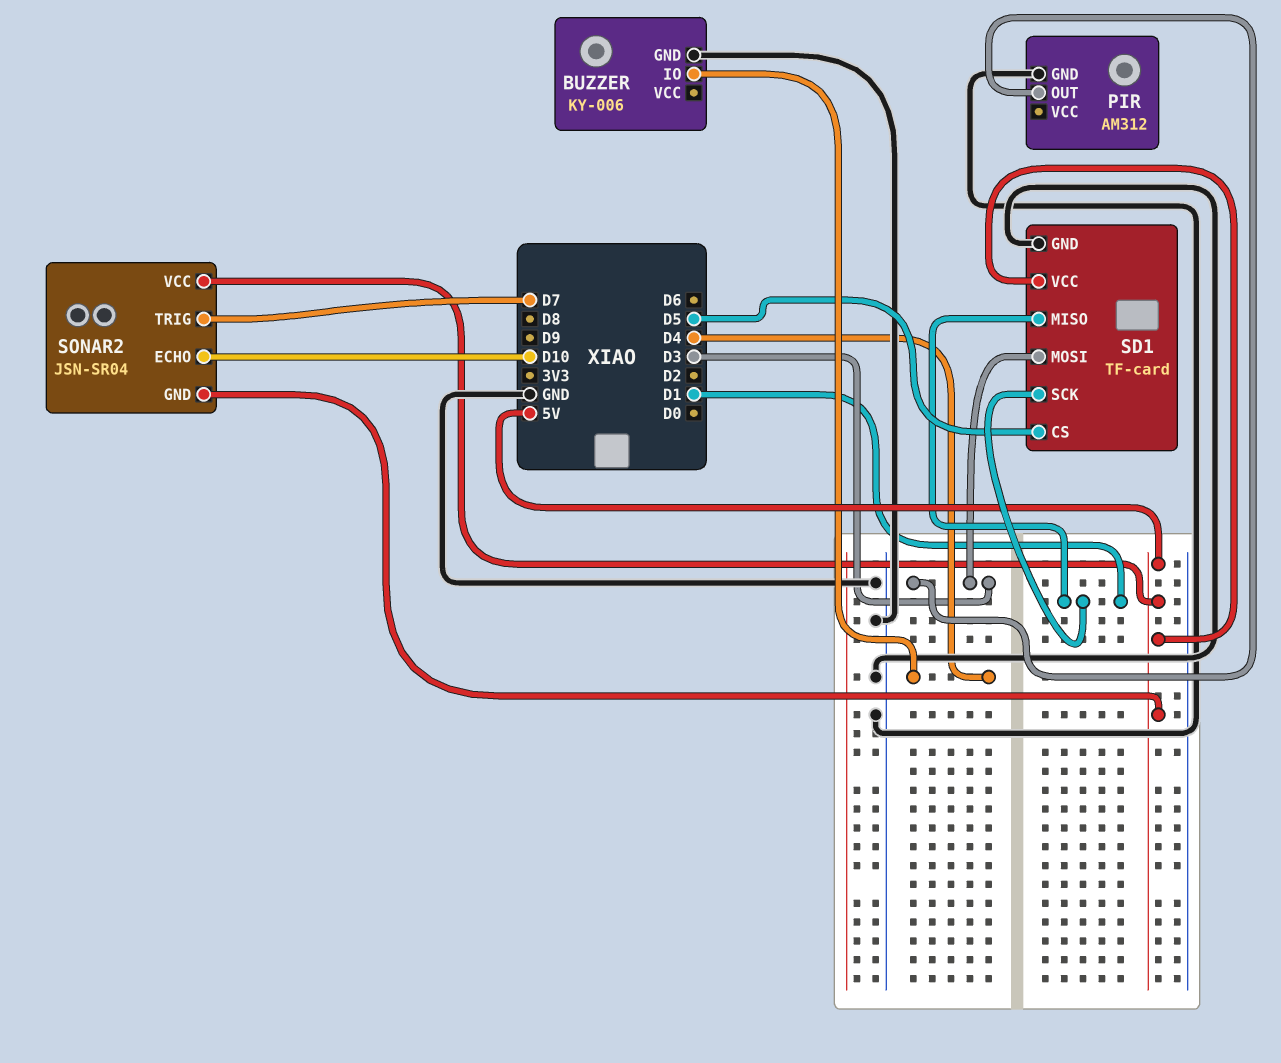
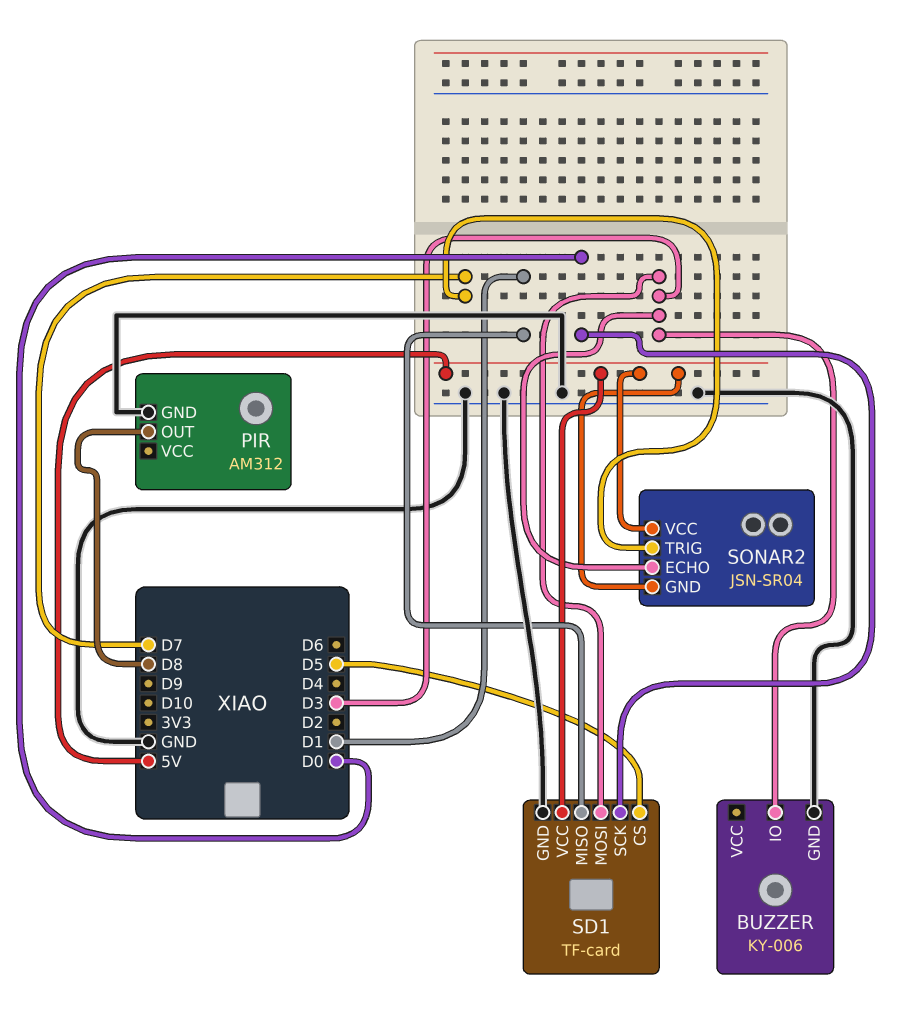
BUZZER pin IO: D4 -> D3
PIR pin OUT: D3 -> D8
SD1 pin SCK: D1 -> D0
SONAR2 pin ECHO: D10 -> D3

